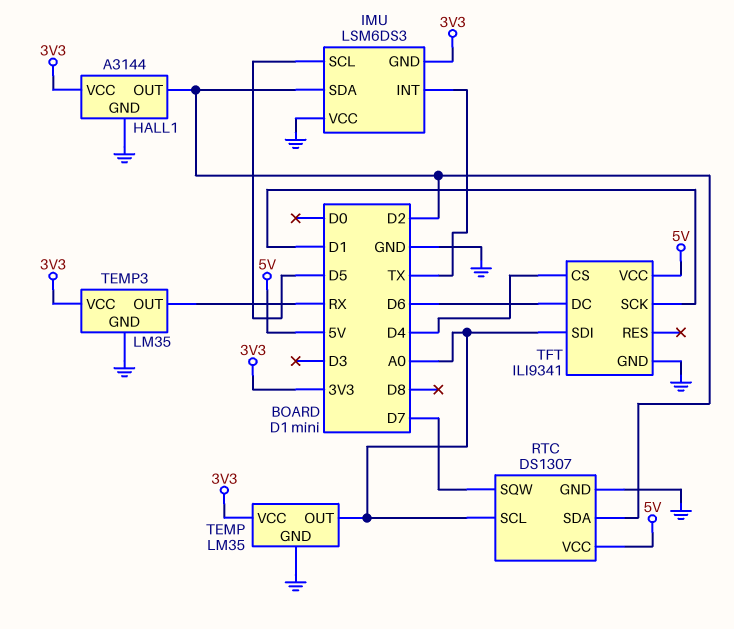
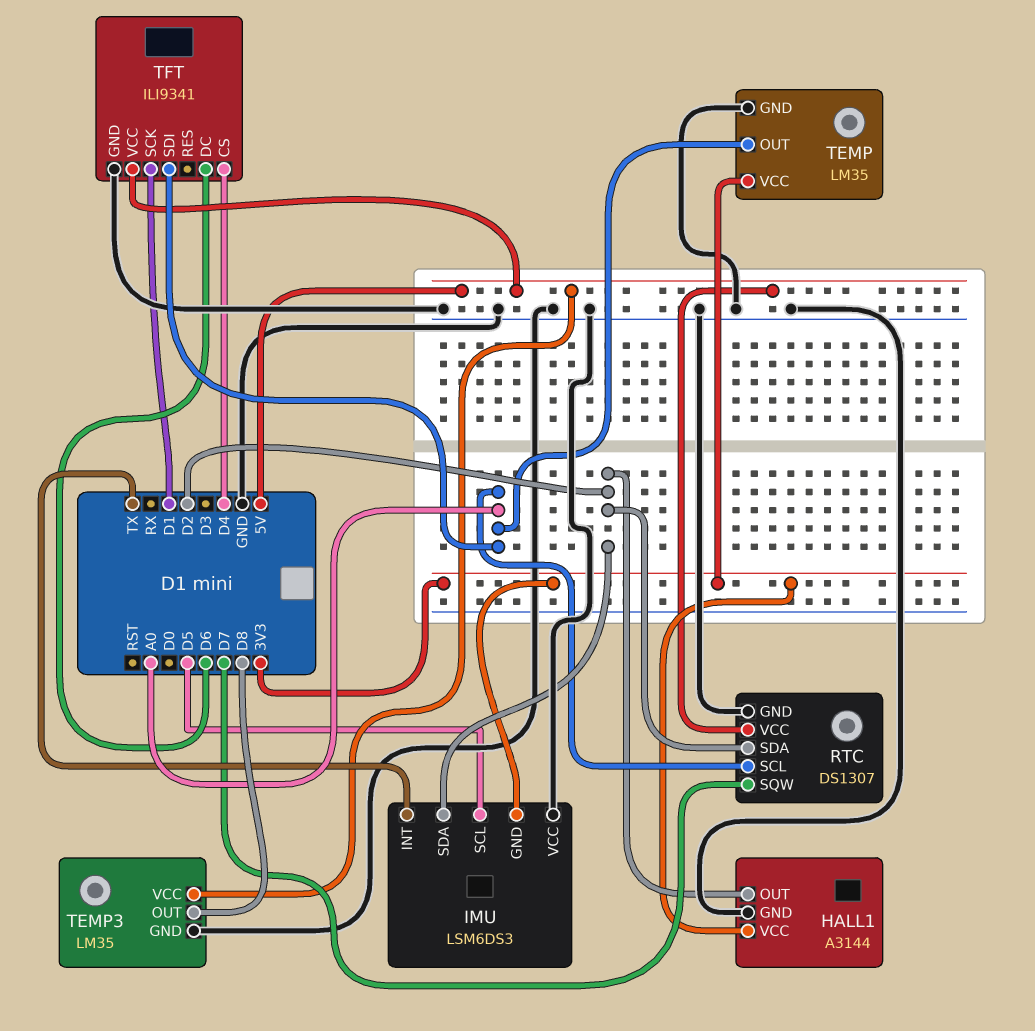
TEMP3 pin OUT: RX -> D8
TEMP3 pin VCC: 3V3 -> 5V

